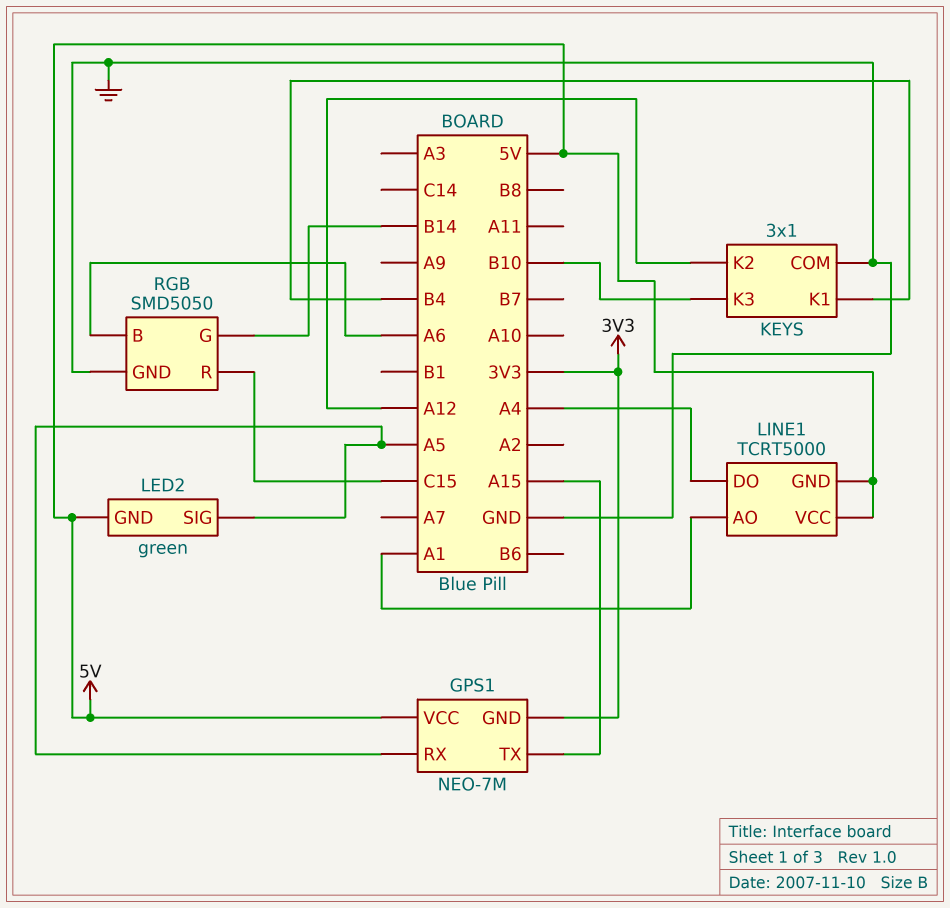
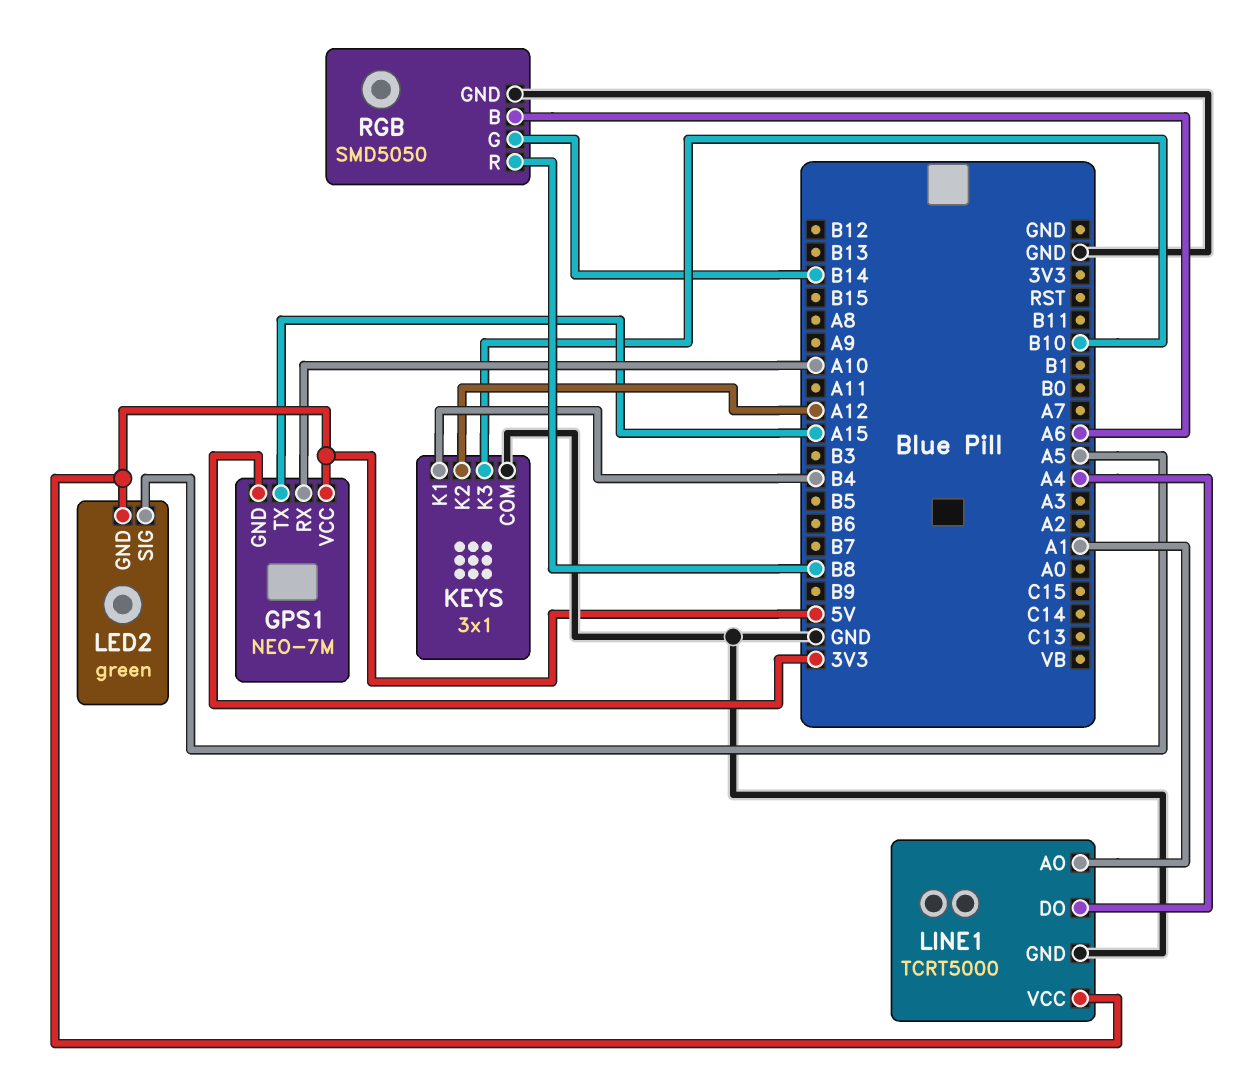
GPS1 pin RX: A5 -> A10
LINE1 pin GND: 5V -> GND
RGB pin R: C15 -> B8

